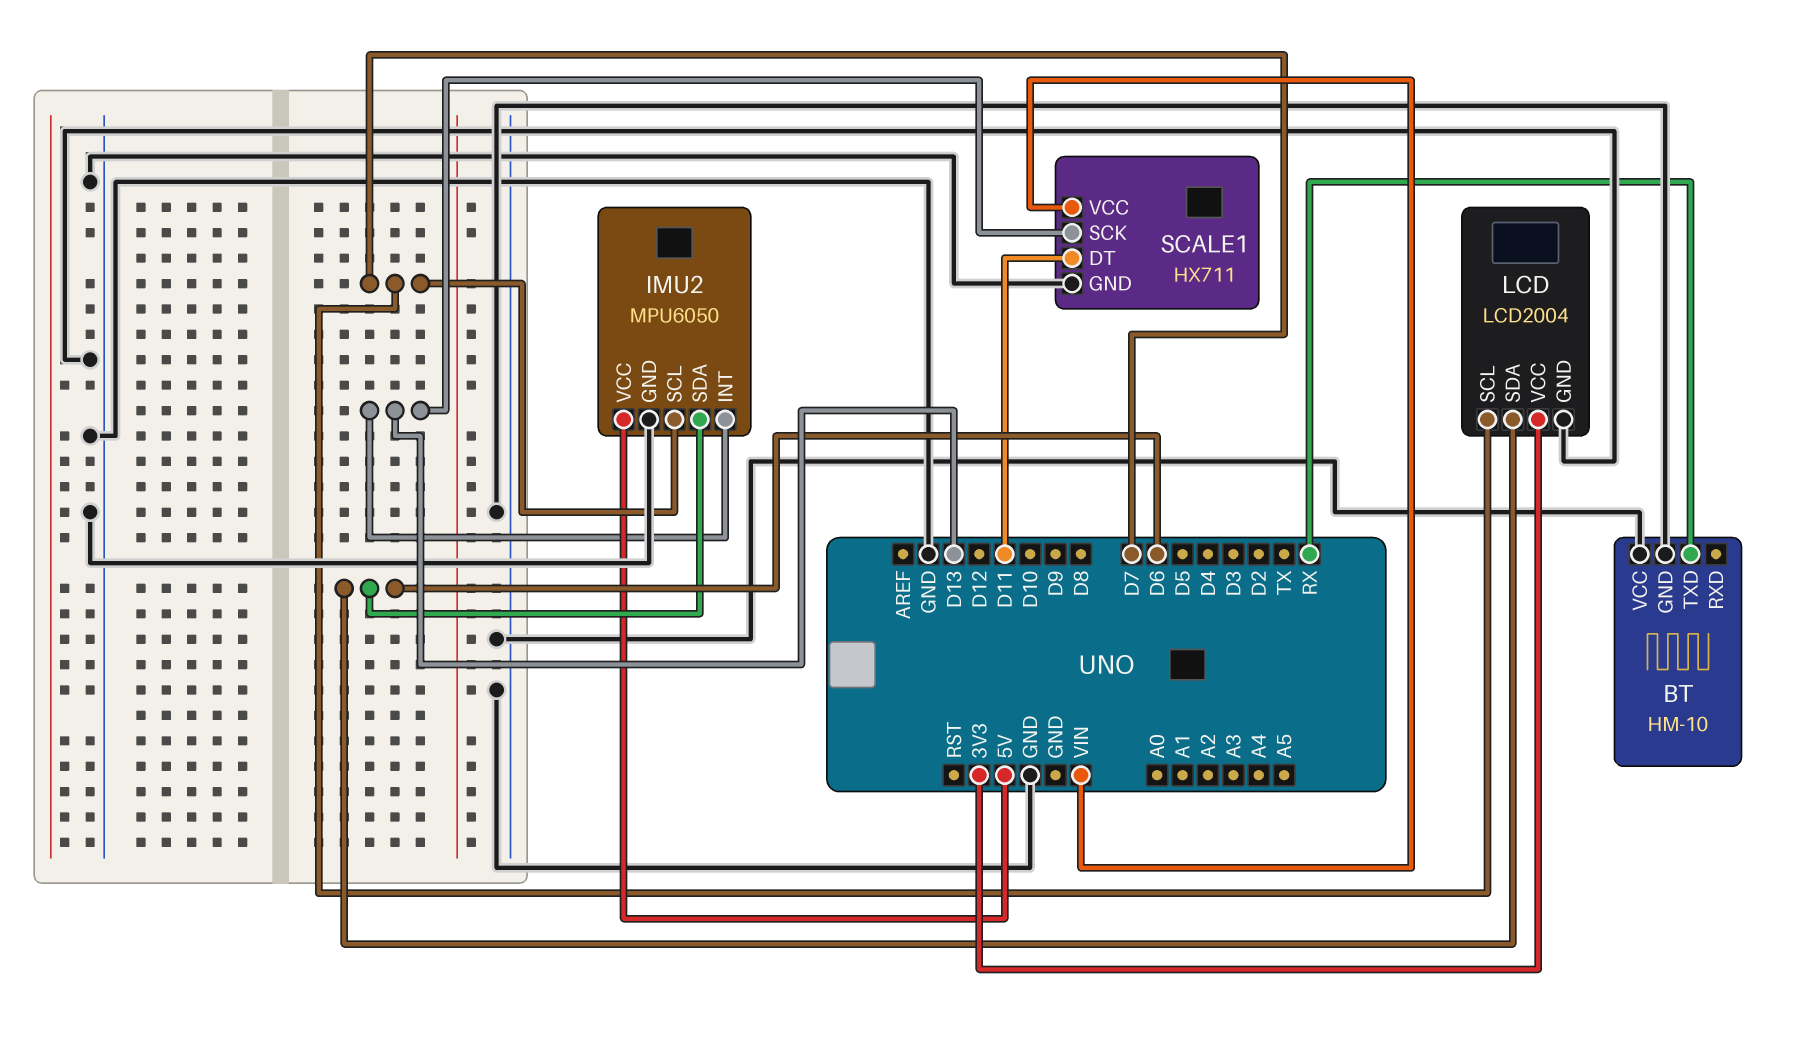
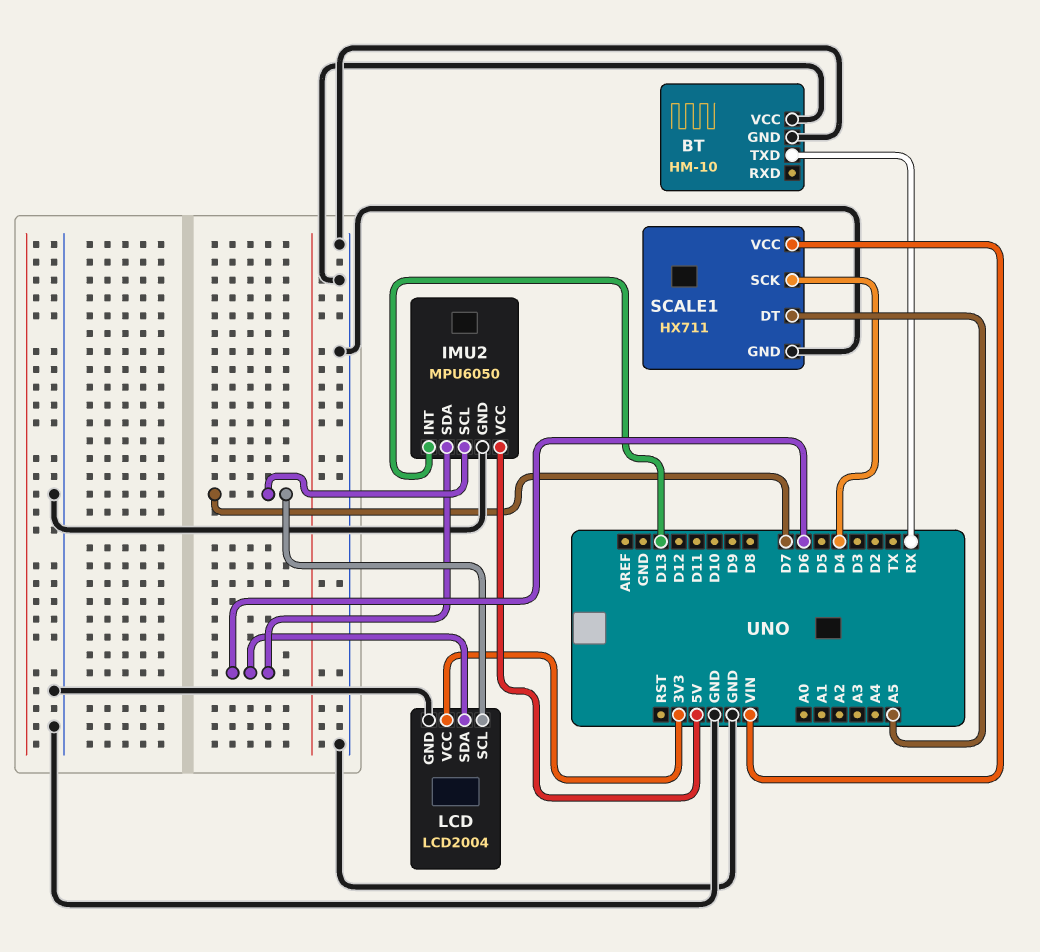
SCALE1 pin DT: D11 -> A5
SCALE1 pin SCK: D13 -> D4

